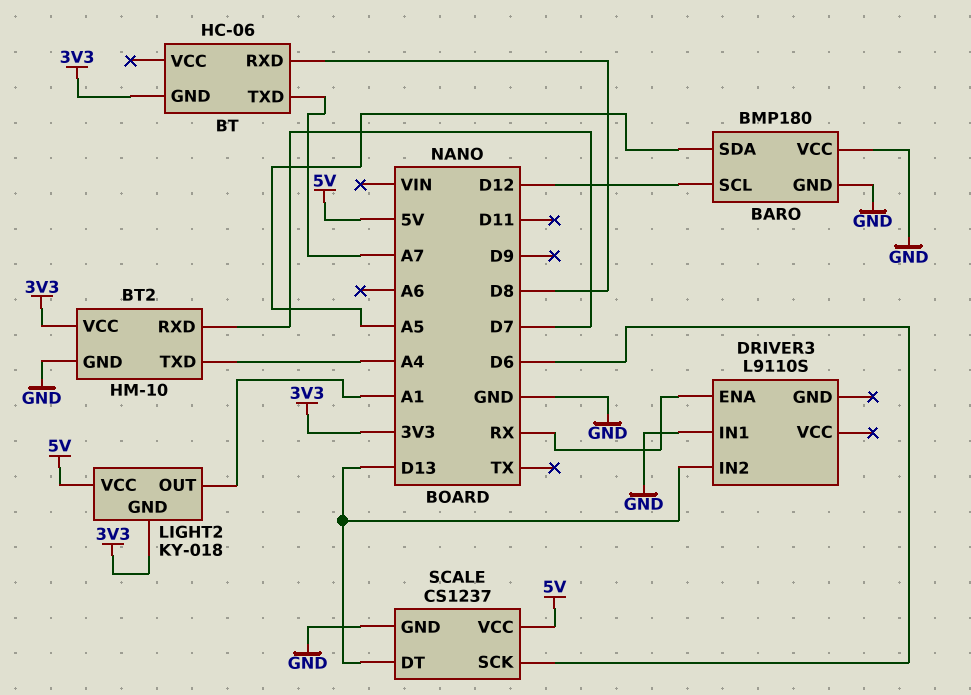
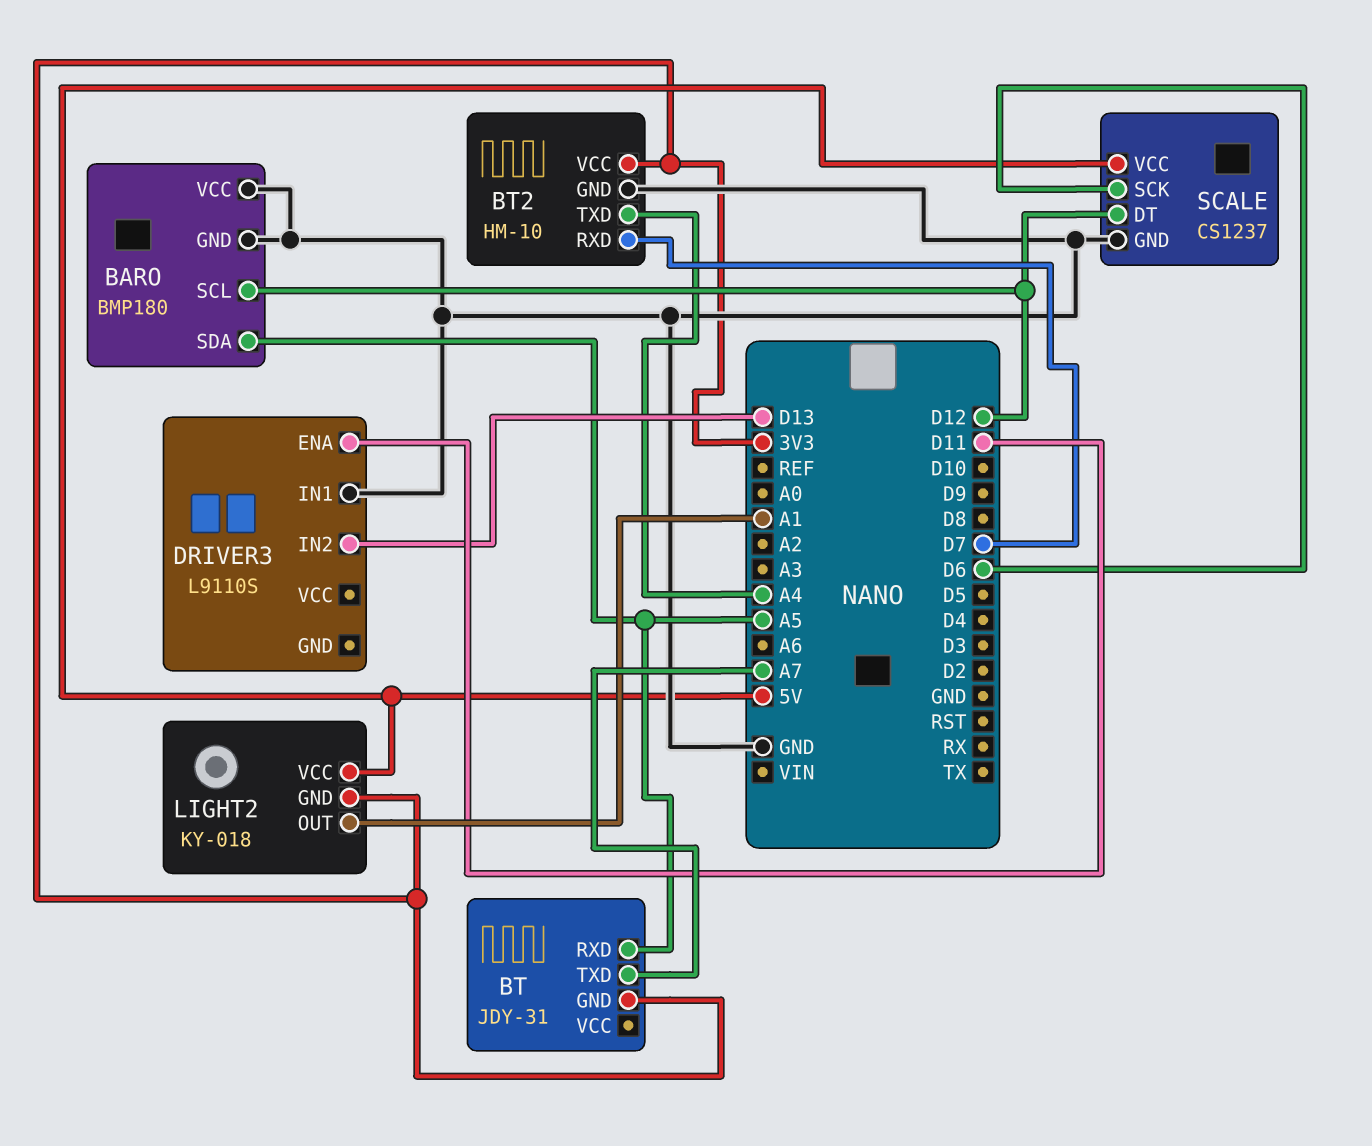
BT: HC-06 -> JDY-31
BT pin RXD: D8 -> A5
DRIVER3 pin ENA: RX -> D11
SCALE pin DT: D13 -> D12

